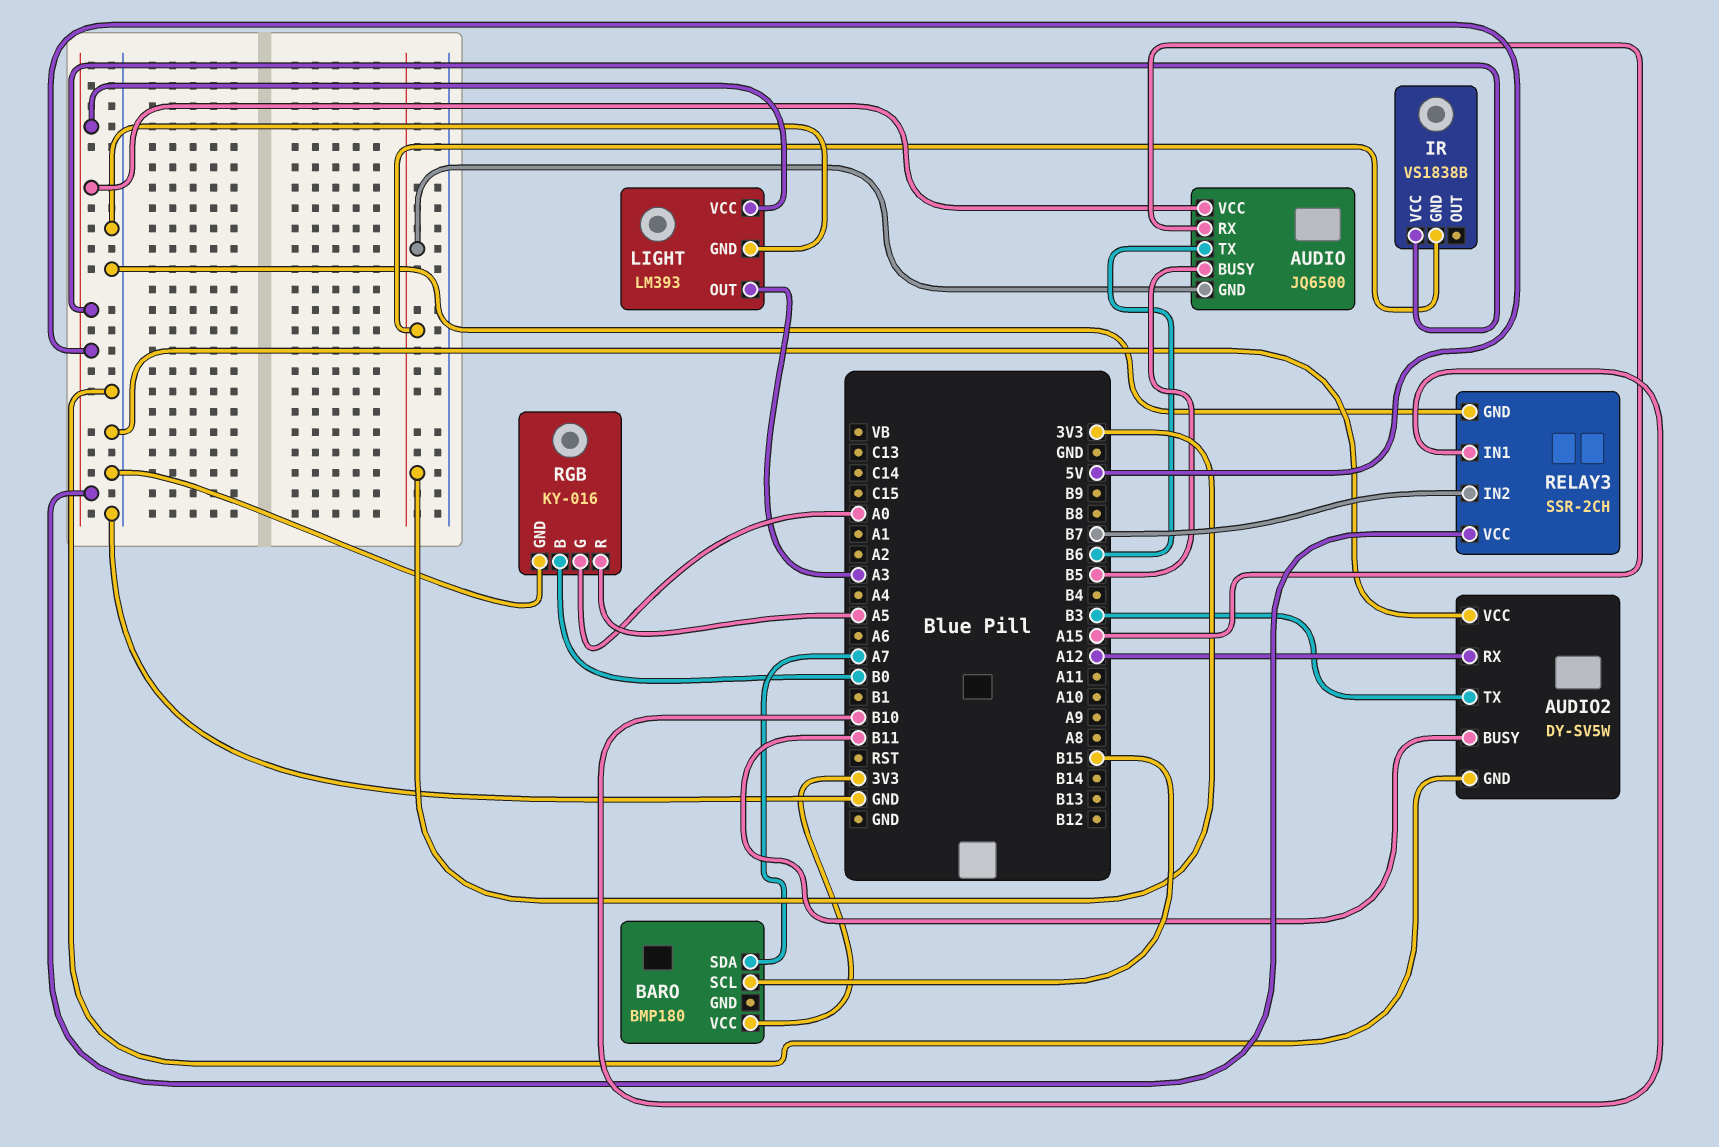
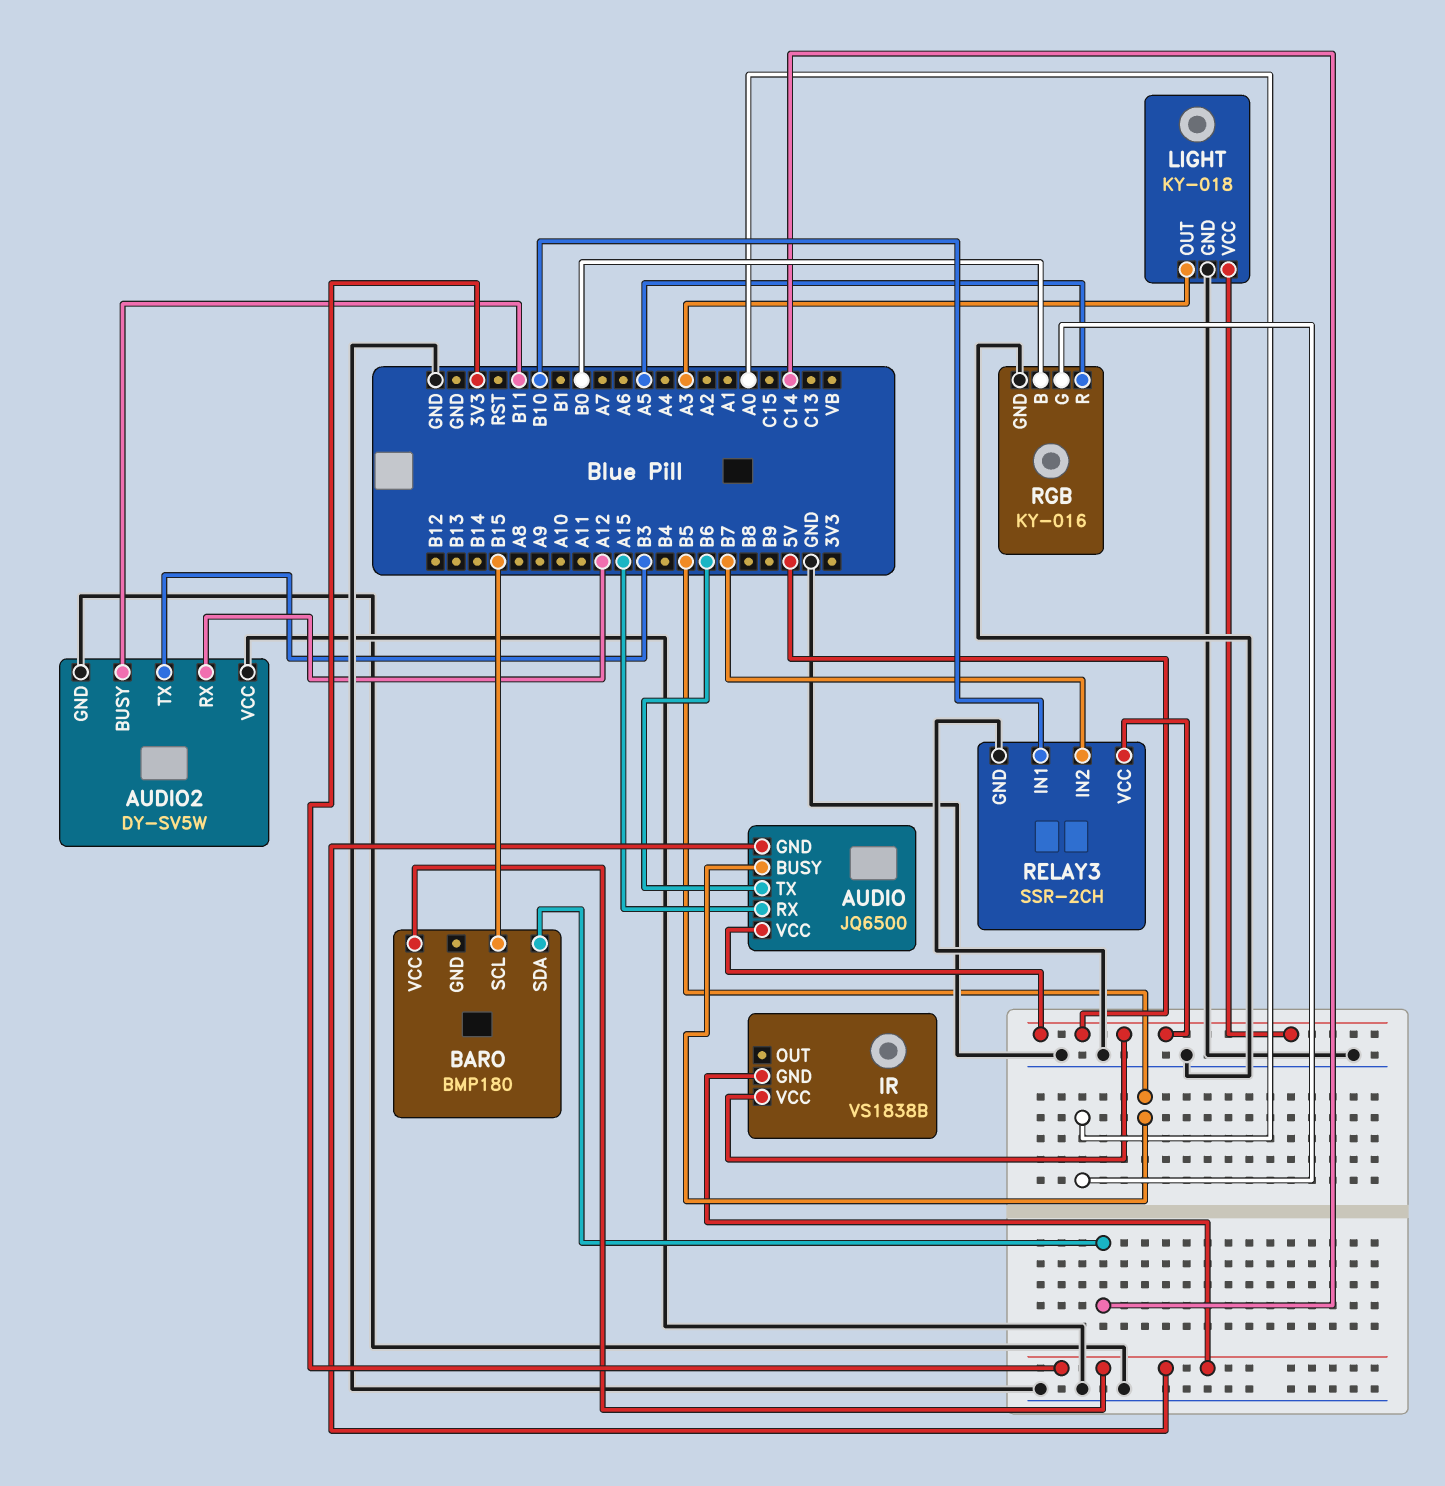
BARO pin SDA: A7 -> C14
LIGHT: LM393 -> KY-018

